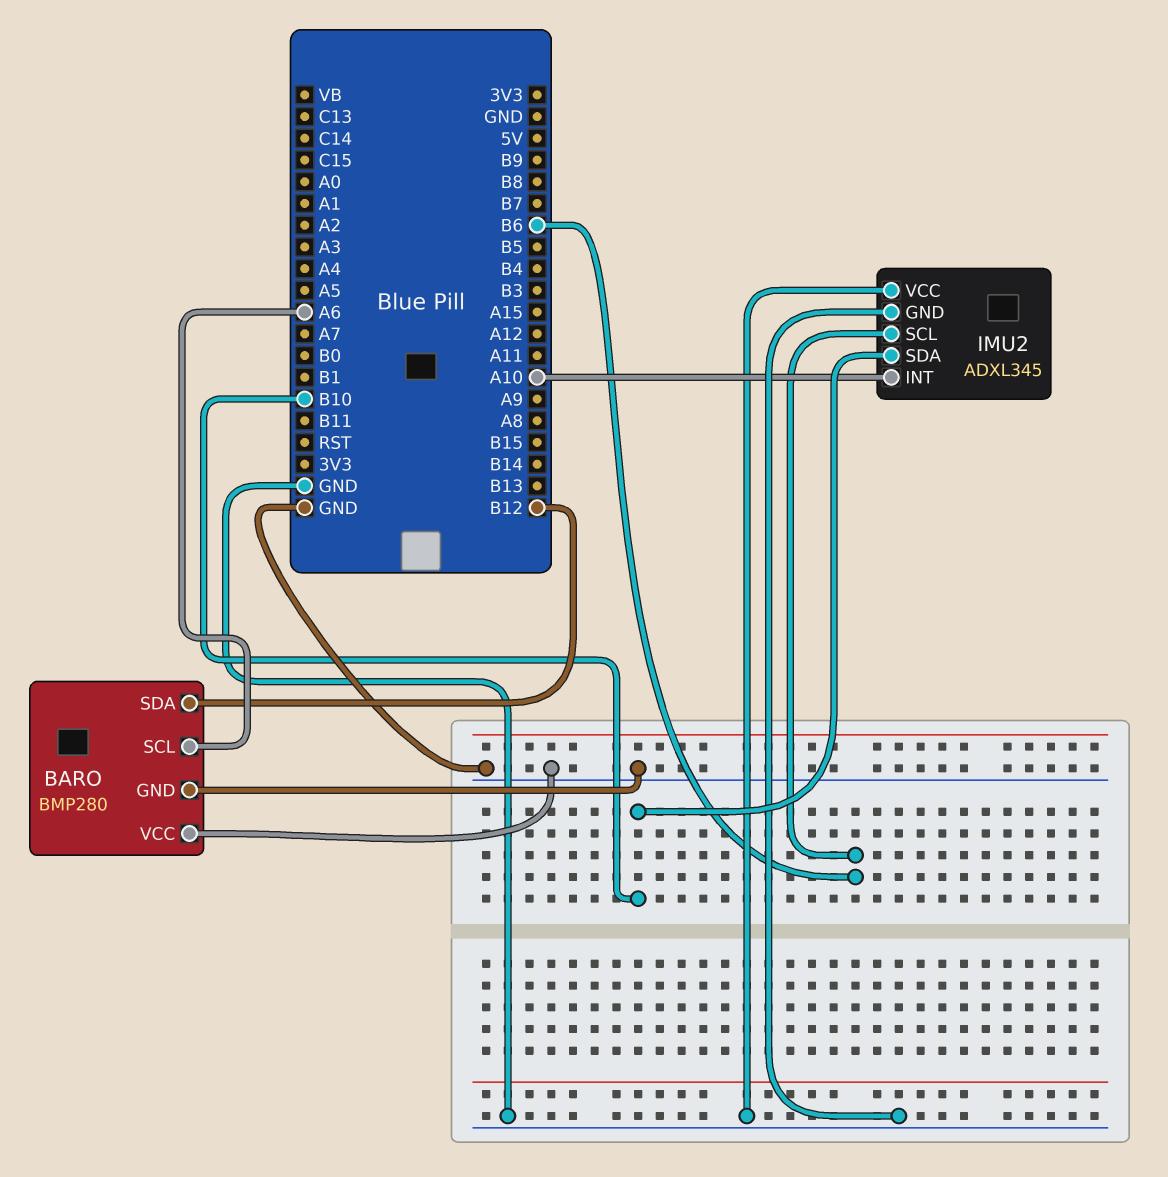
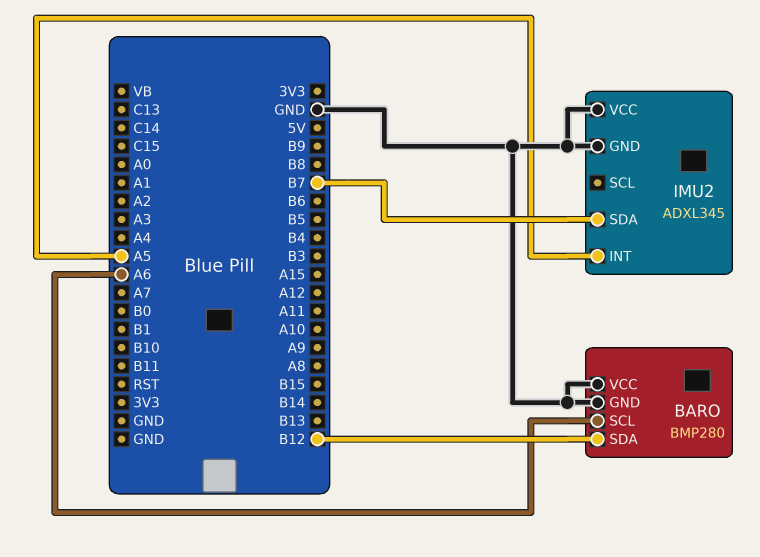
IMU2 pin INT: A10 -> A5
IMU2 pin SCL: B6 -> none
IMU2 pin SDA: B10 -> B7

